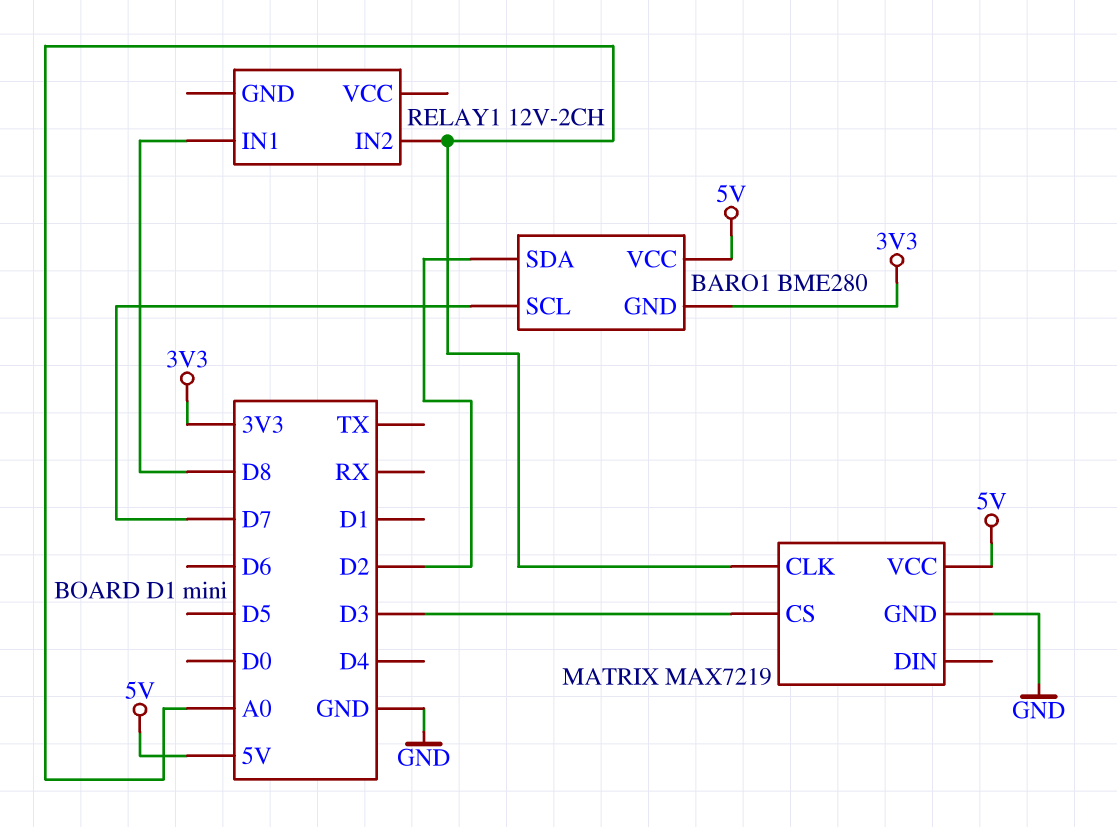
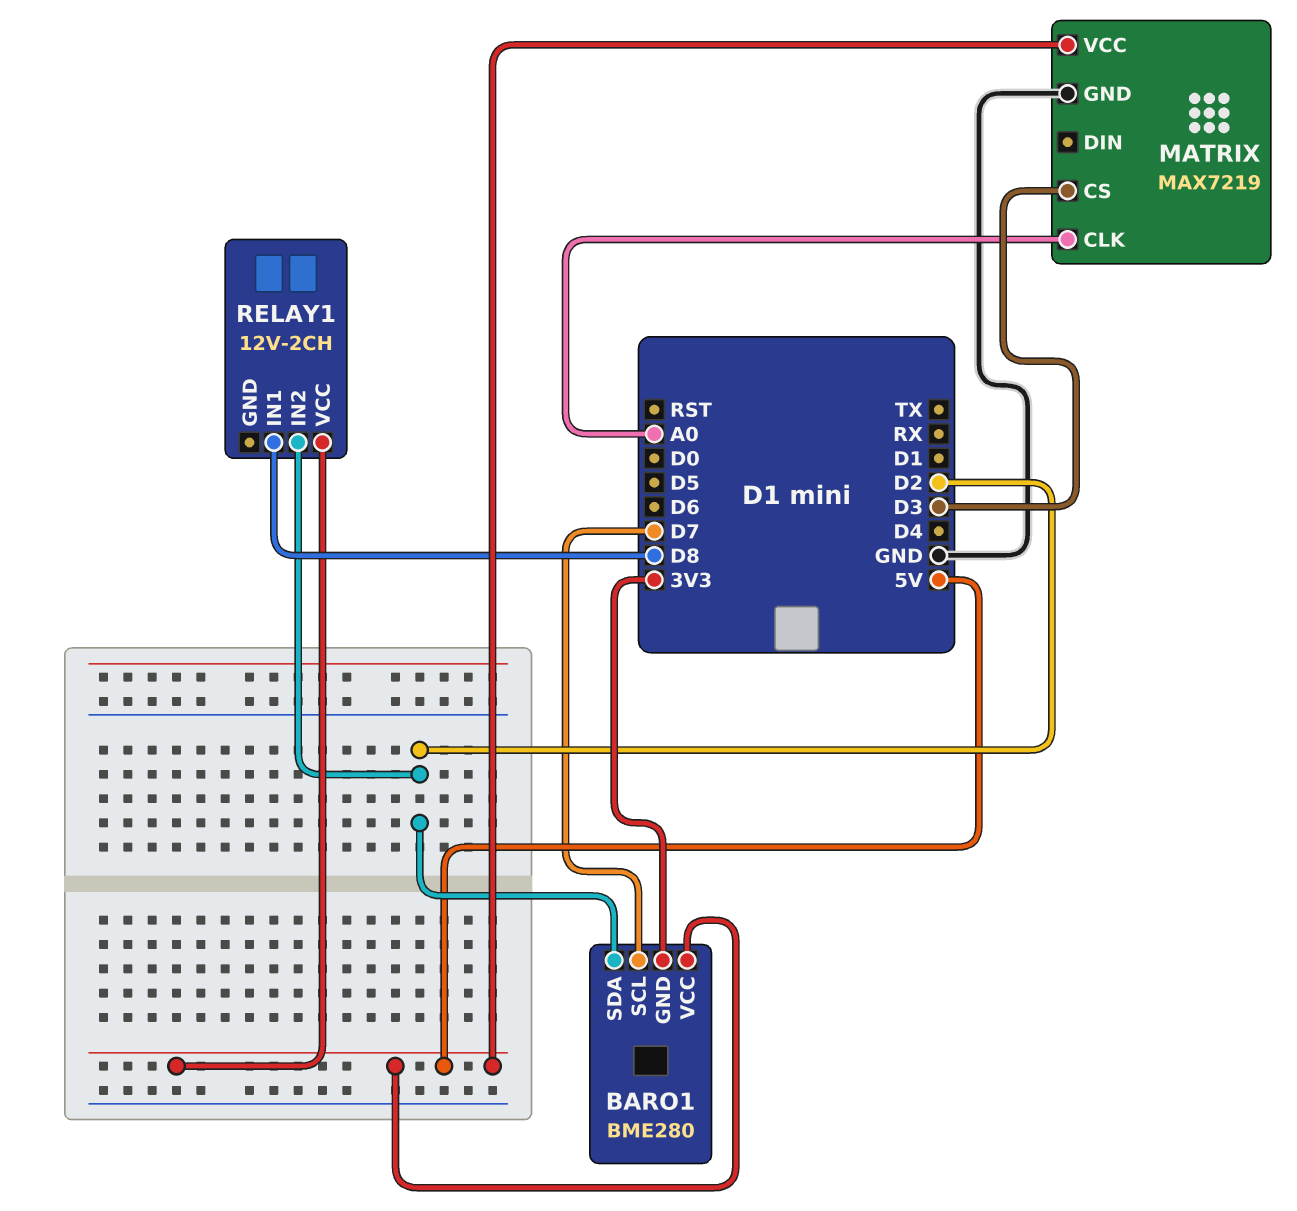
RELAY1 pin IN2: A0 -> D2
RELAY1 pin VCC: none -> 5V

